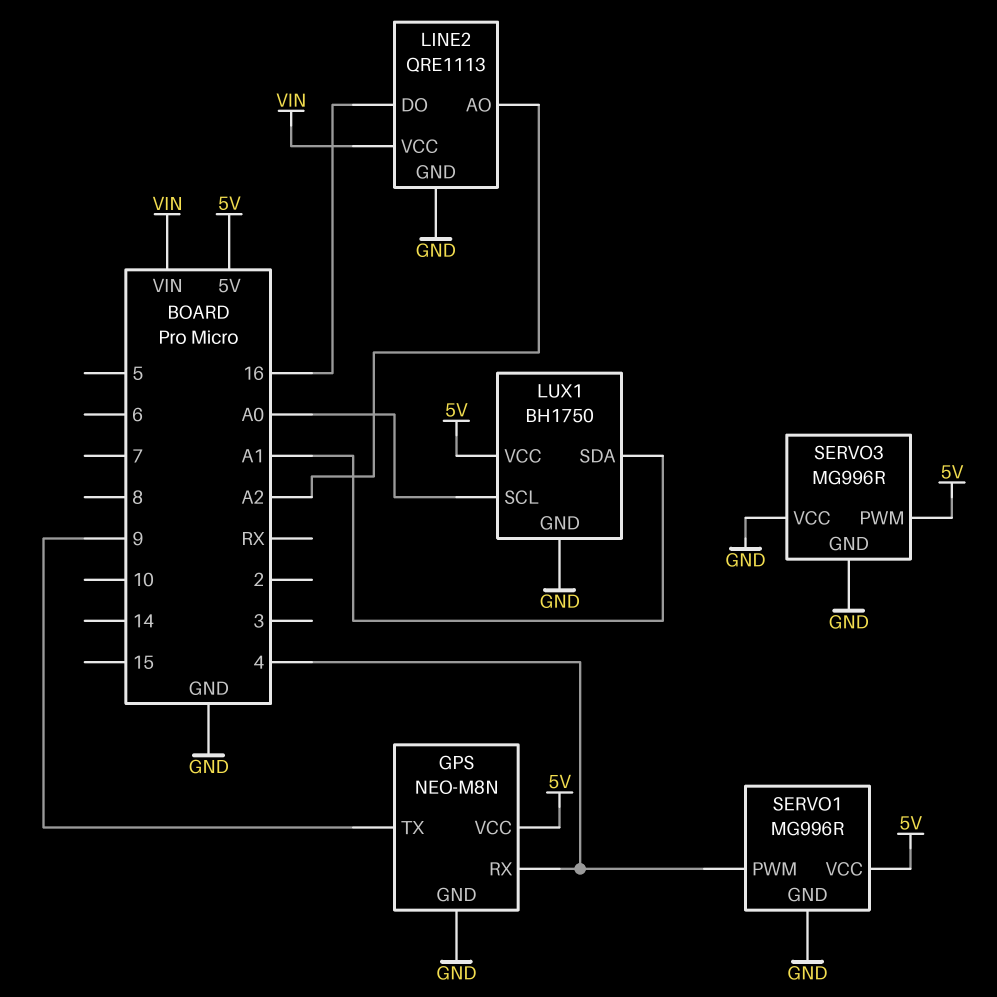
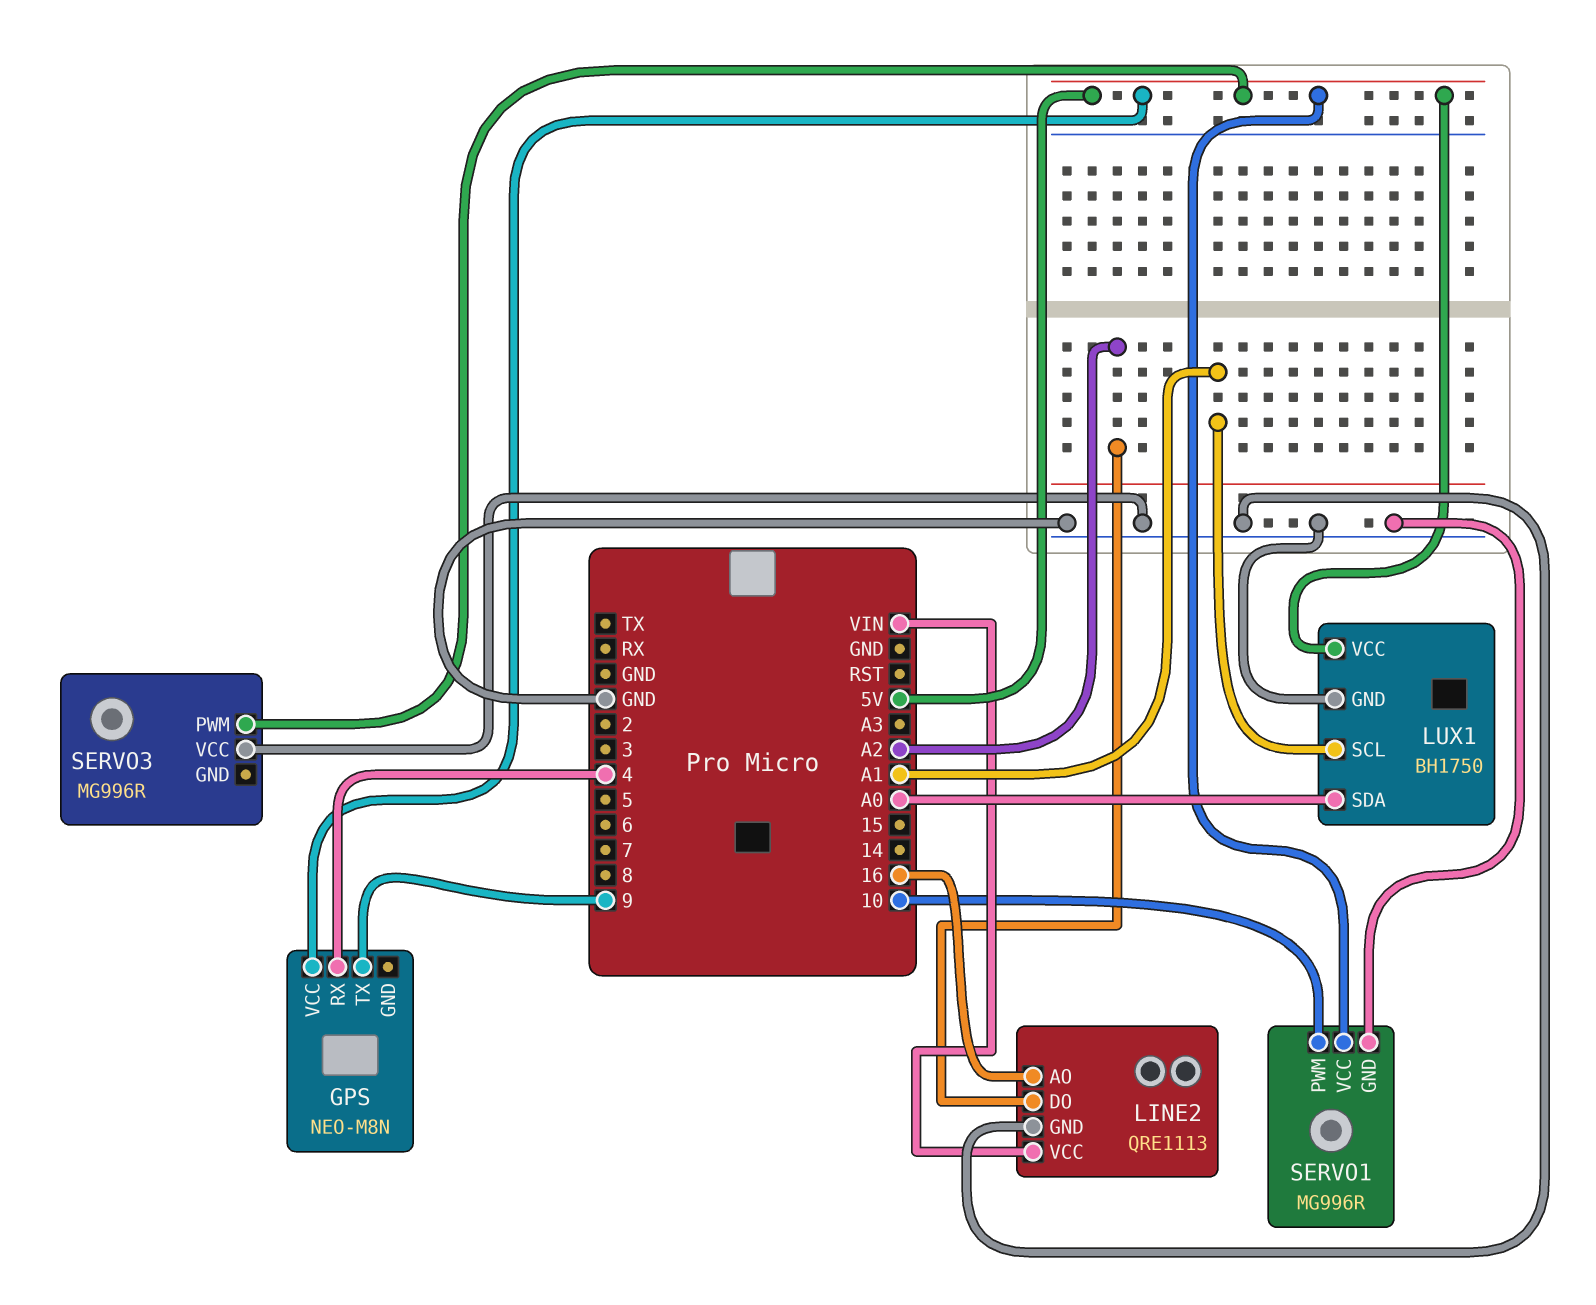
GPS pin GND: GND -> none
LINE2 pin AO: A2 -> 16
LINE2 pin DO: 16 -> A2
LUX1 pin SCL: A0 -> A1
LUX1 pin SDA: A1 -> A0
SERVO1 pin PWM: 4 -> 10
SERVO3 pin GND: GND -> none

